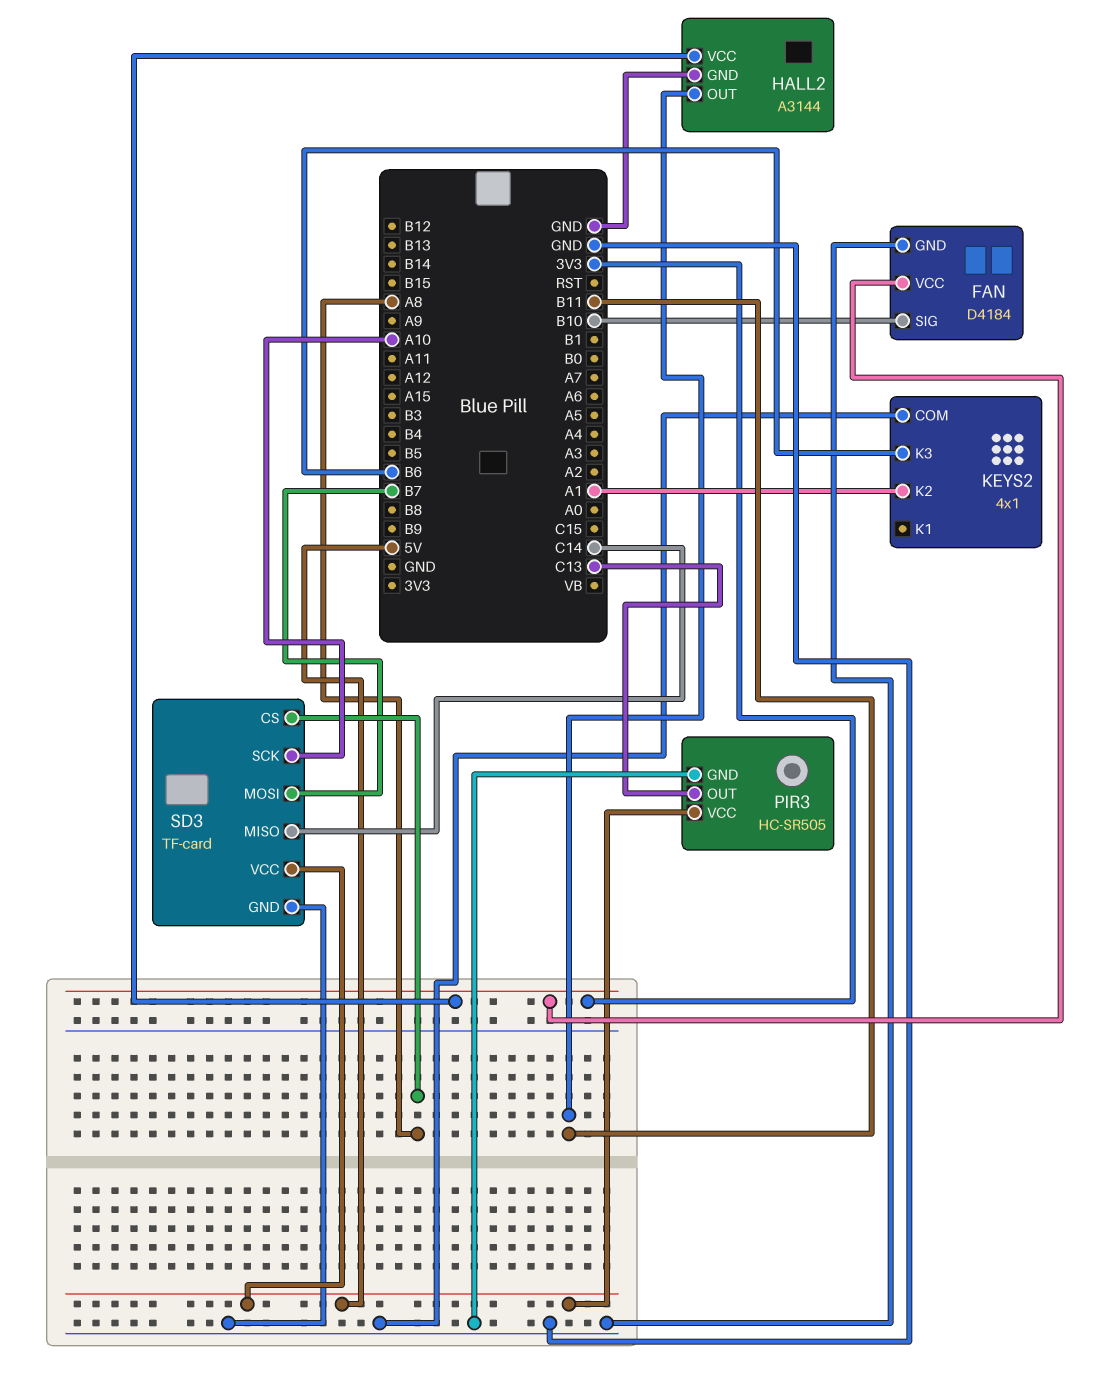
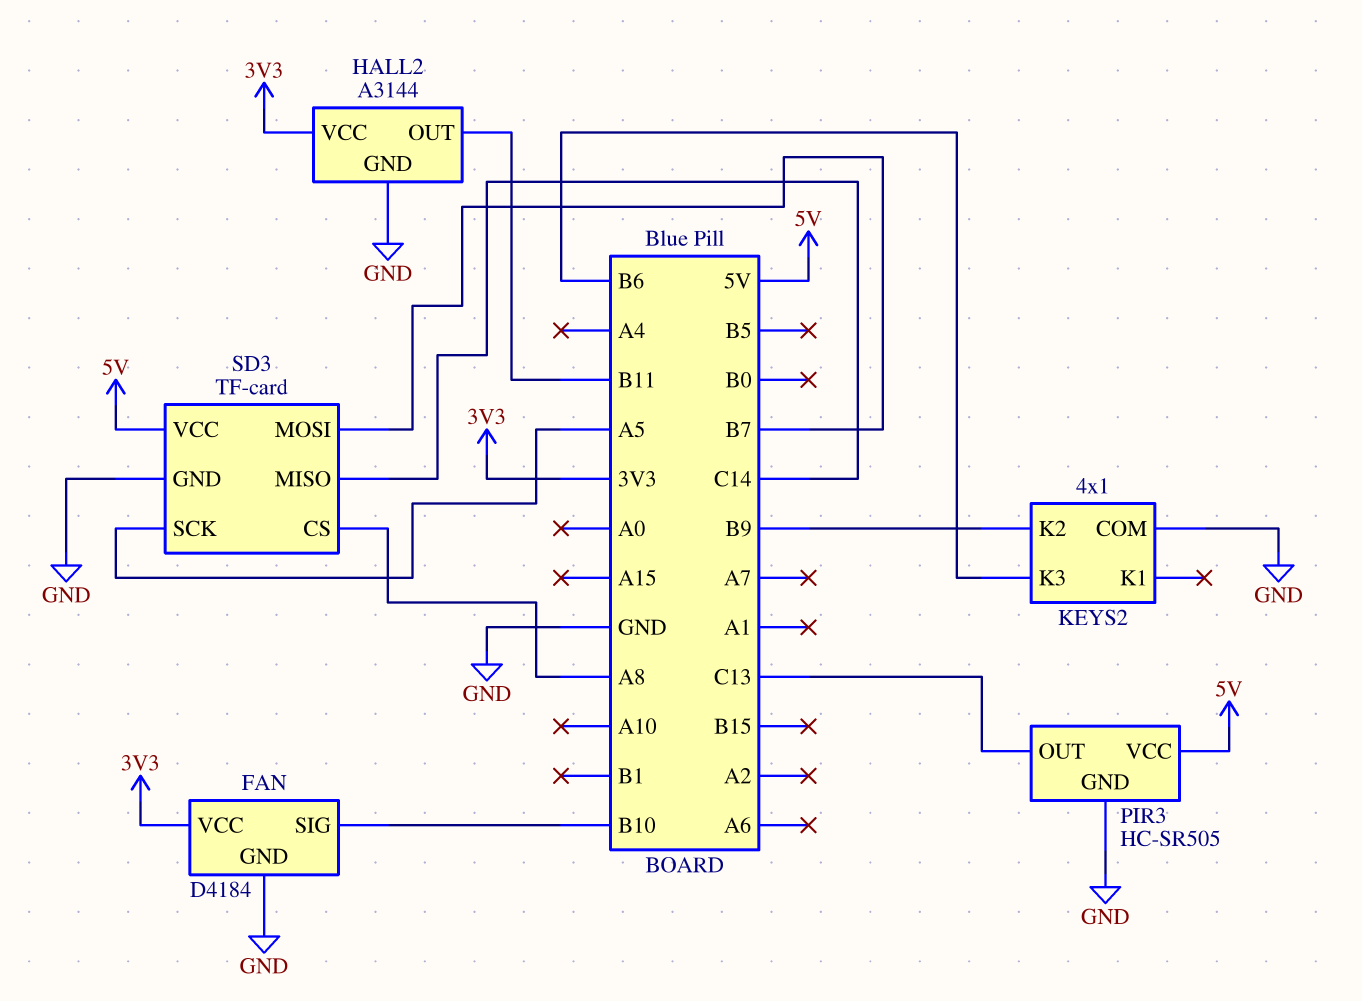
KEYS2 pin K2: A1 -> B9
SD3 pin SCK: A10 -> A5

